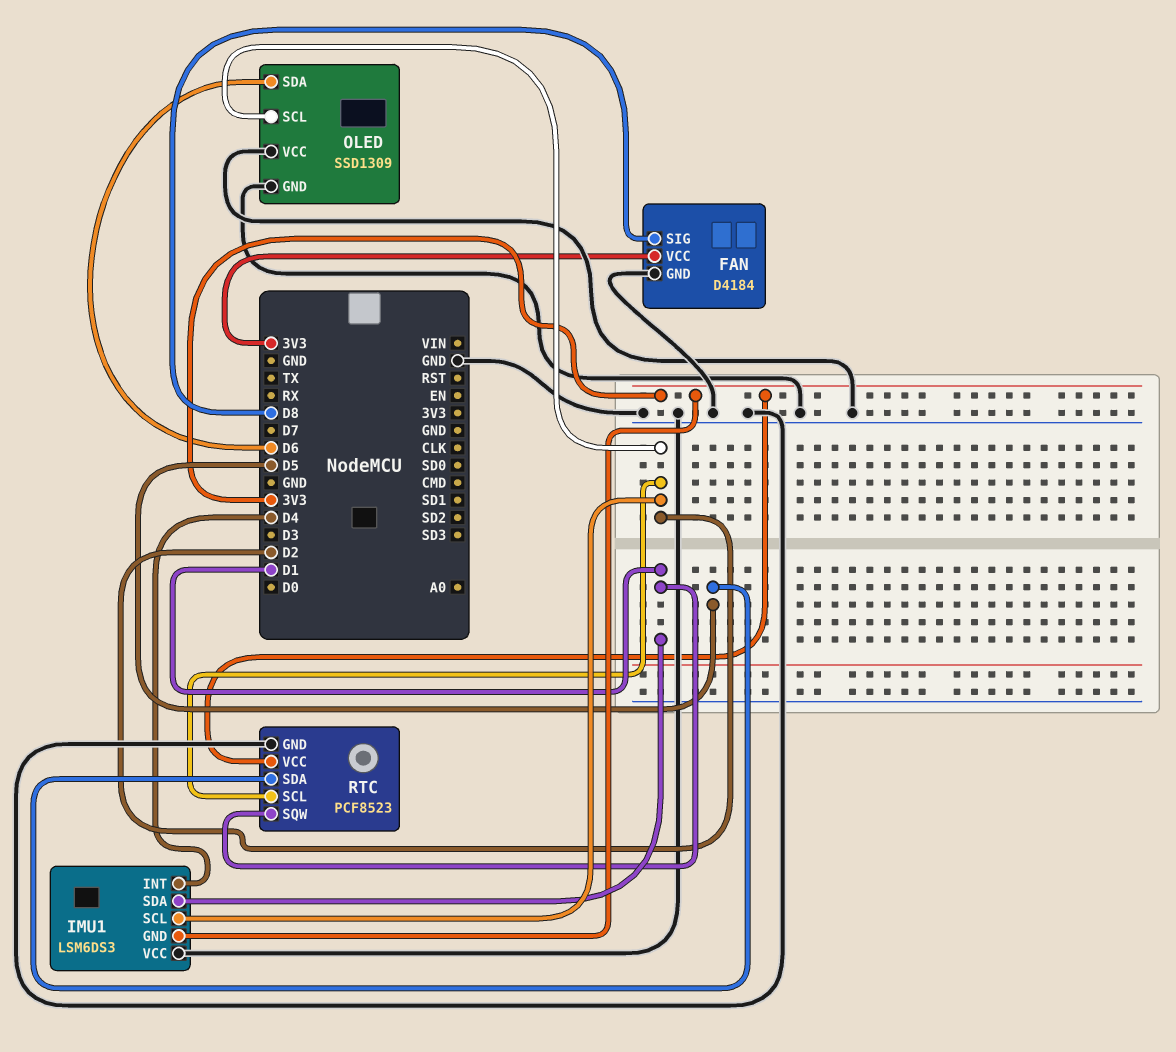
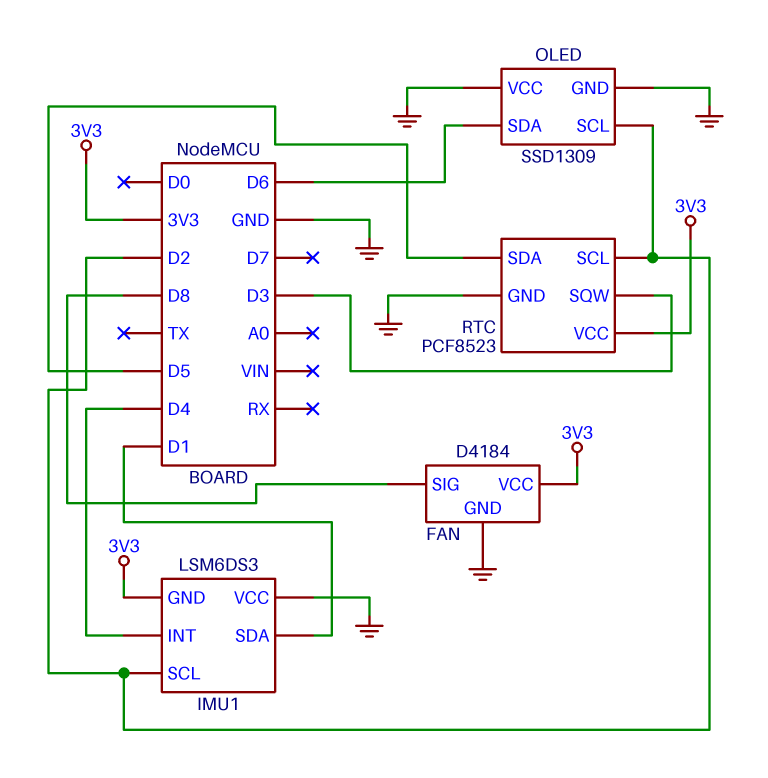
RTC pin SQW: D1 -> D3

